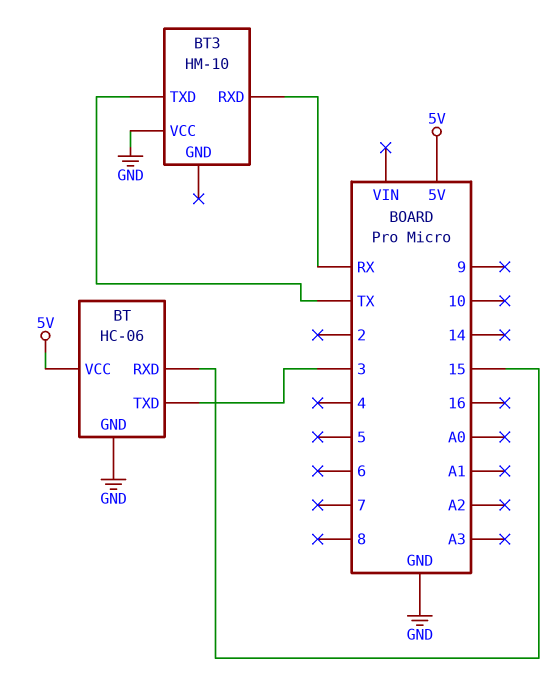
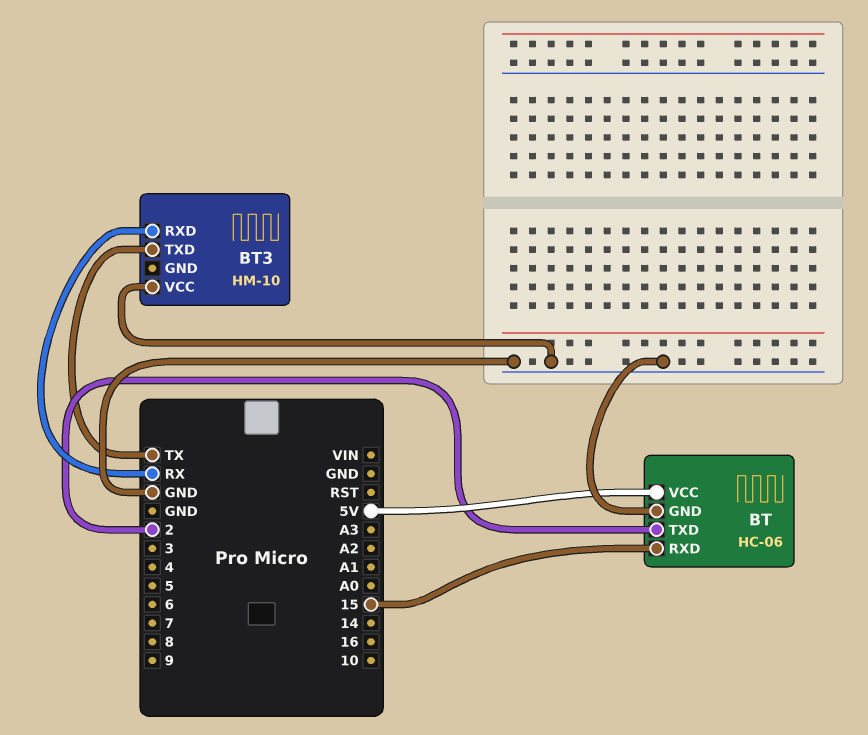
BT pin TXD: 3 -> 2

